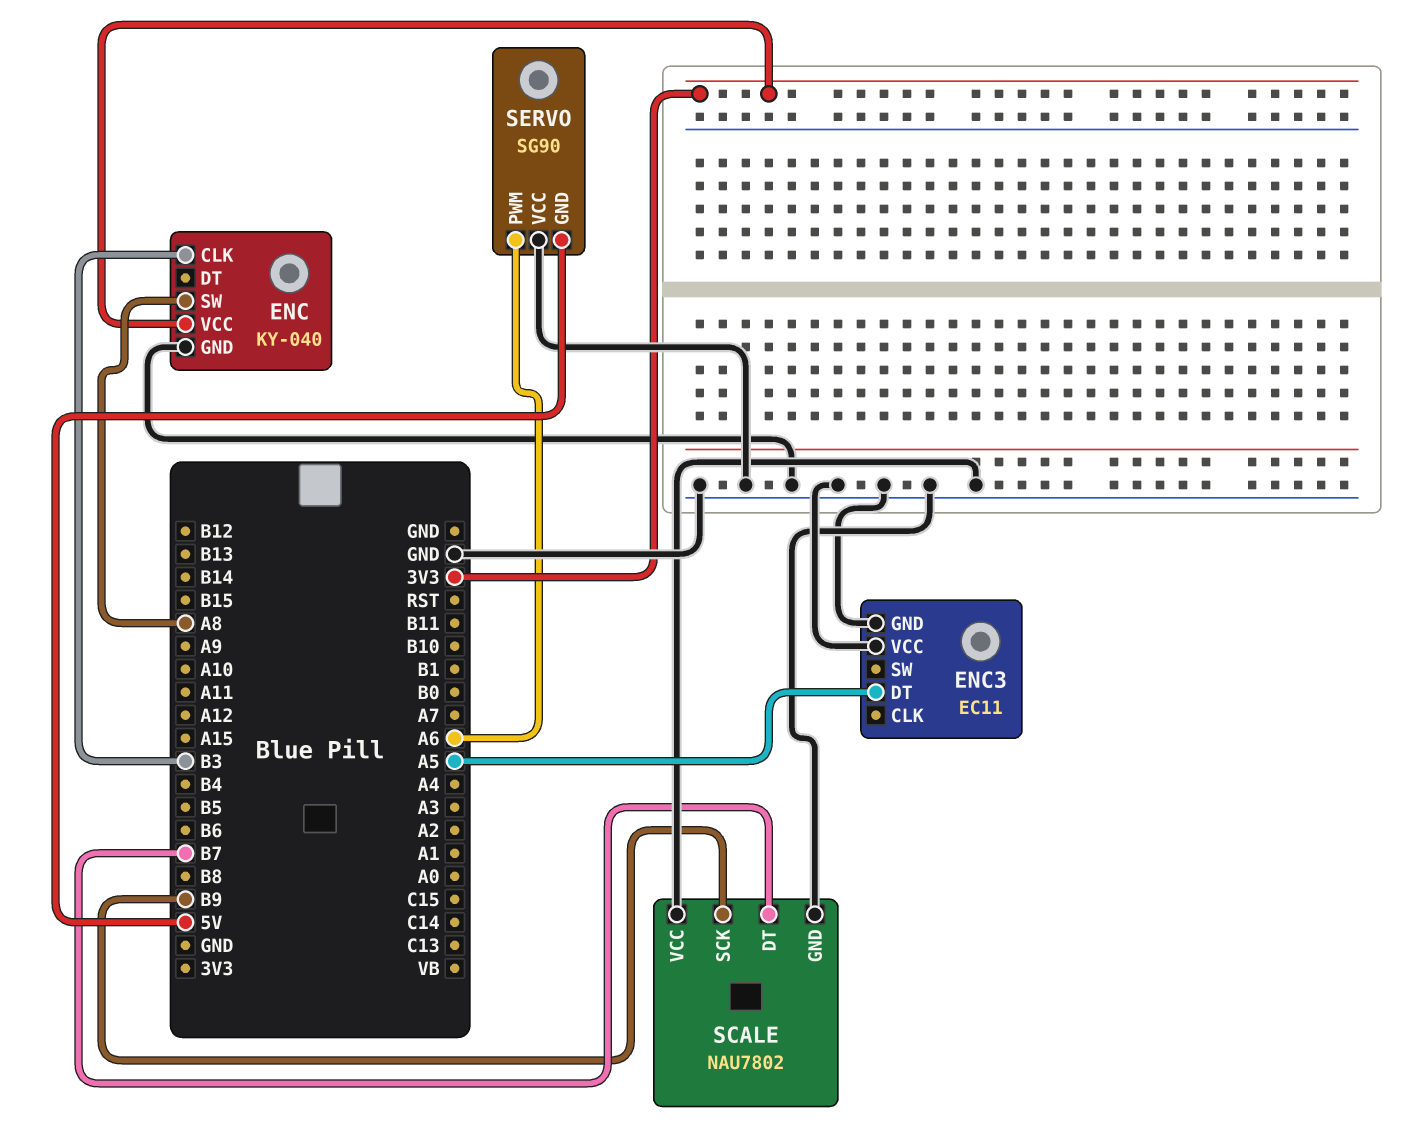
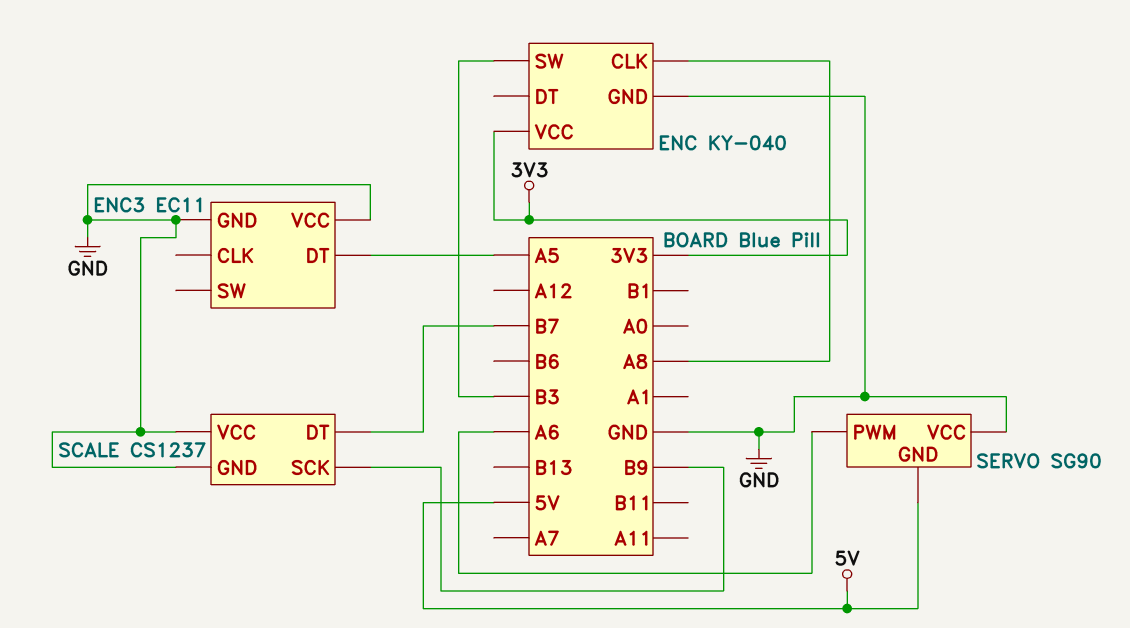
ENC pin CLK: B3 -> A8
ENC pin SW: A8 -> B3
SCALE: NAU7802 -> CS1237

